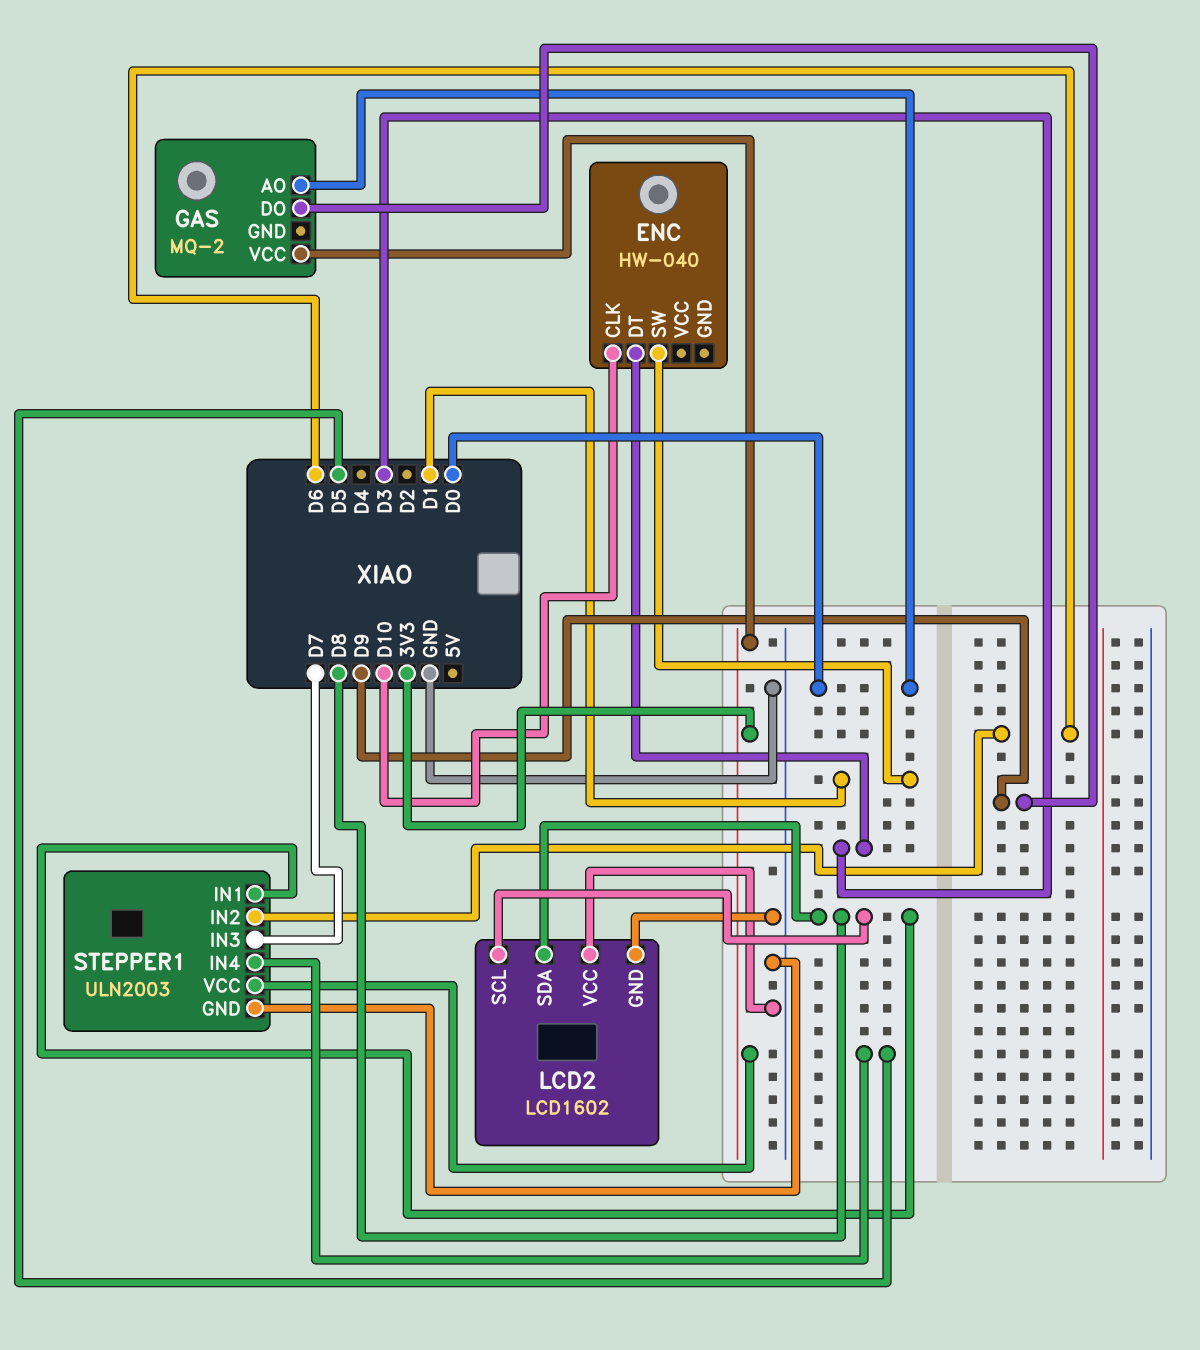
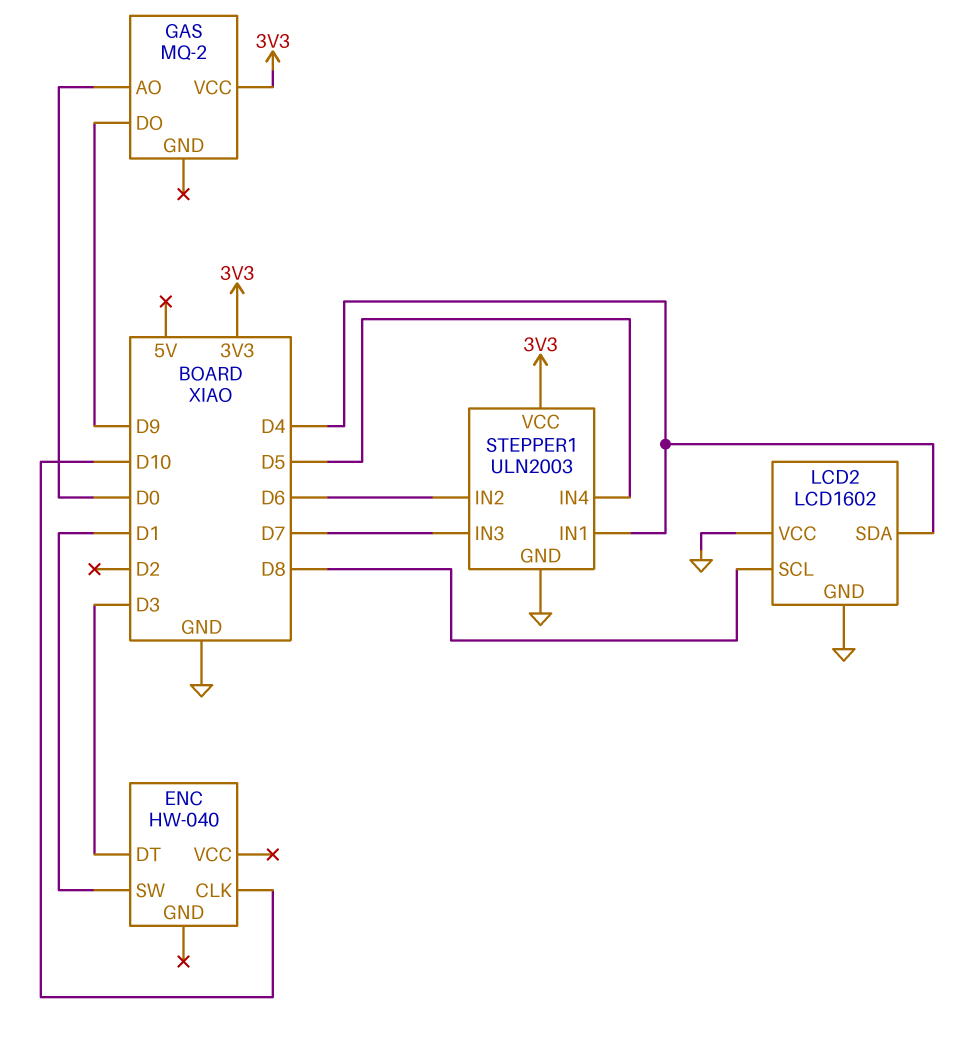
LCD2 pin SDA: D8 -> D4
STEPPER1 pin IN1: D8 -> D4

